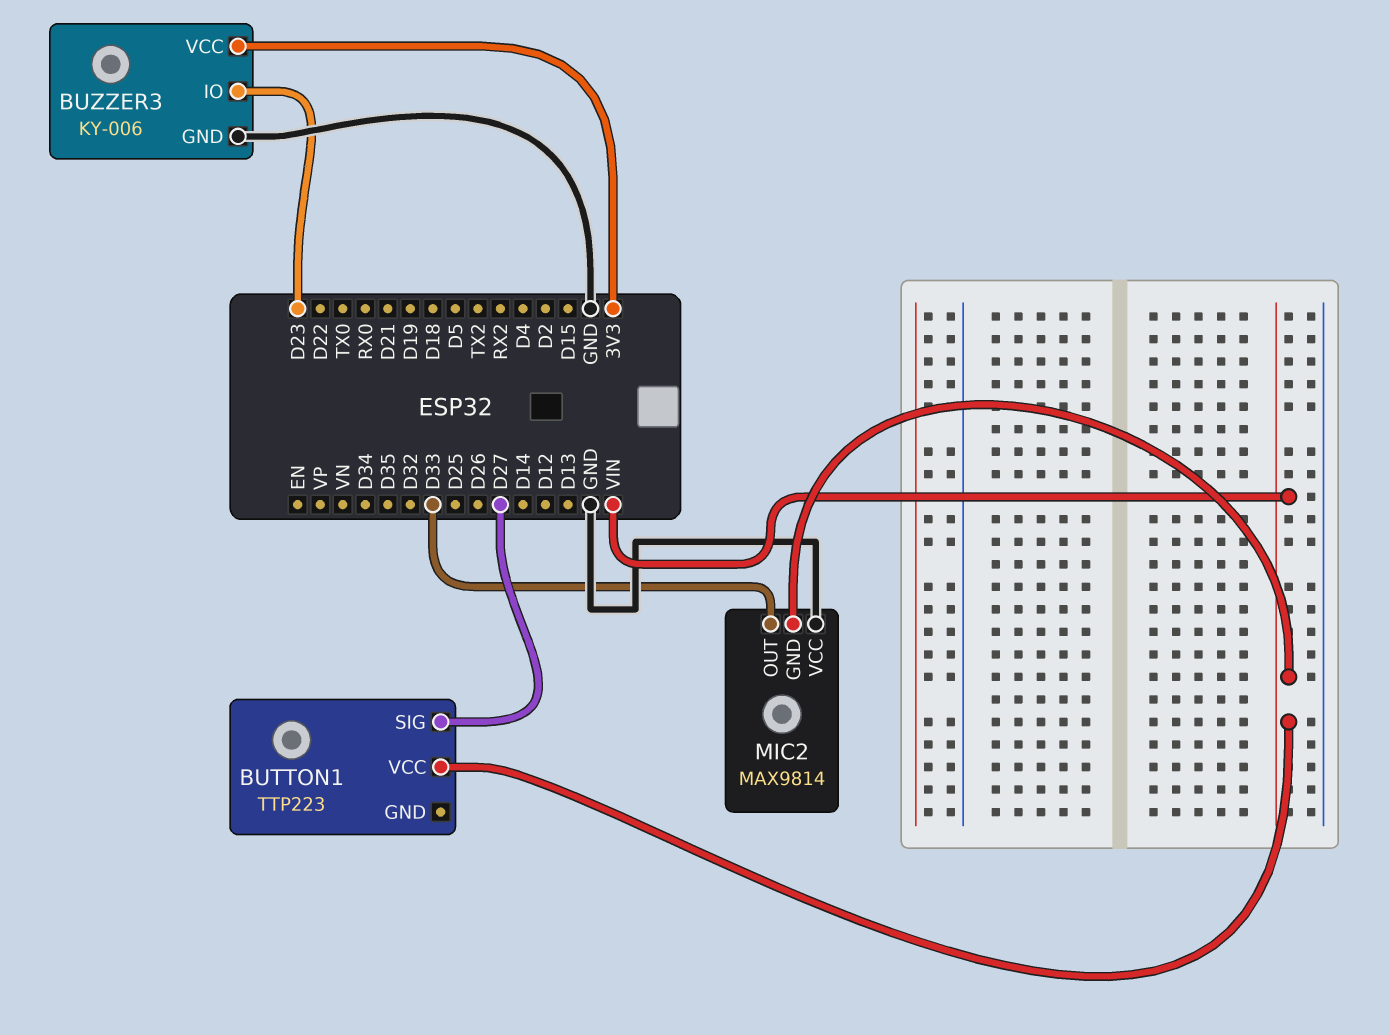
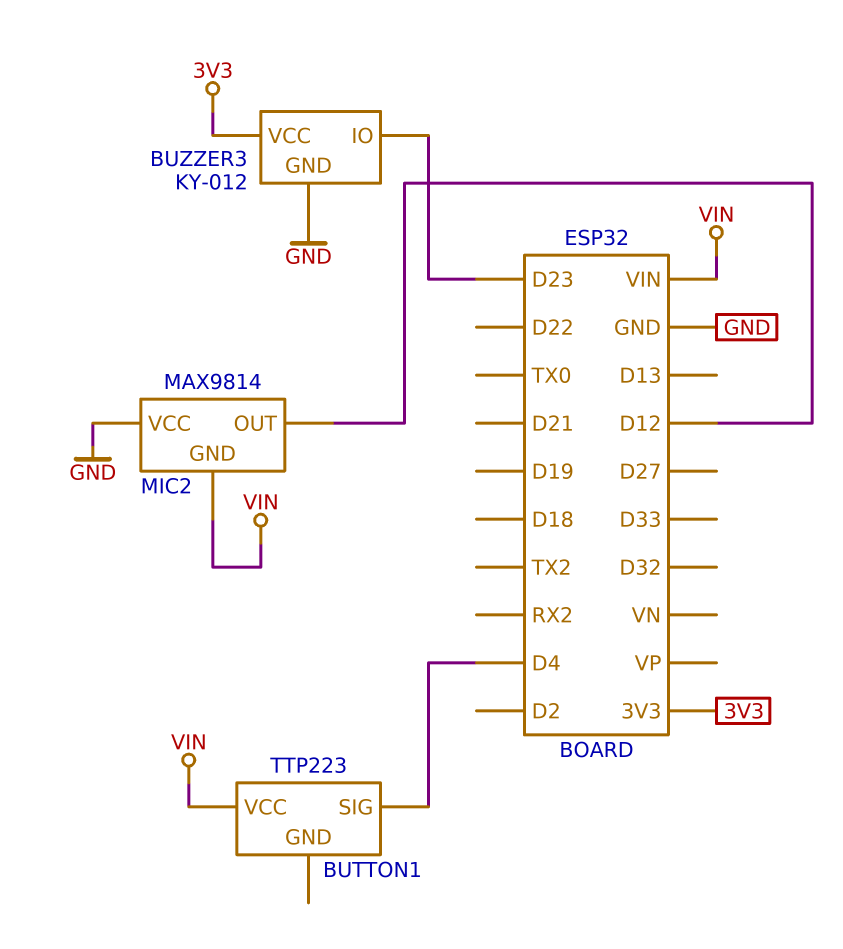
BUTTON1 pin SIG: D27 -> D4
BUZZER3: KY-006 -> KY-012
MIC2 pin OUT: D33 -> D12

